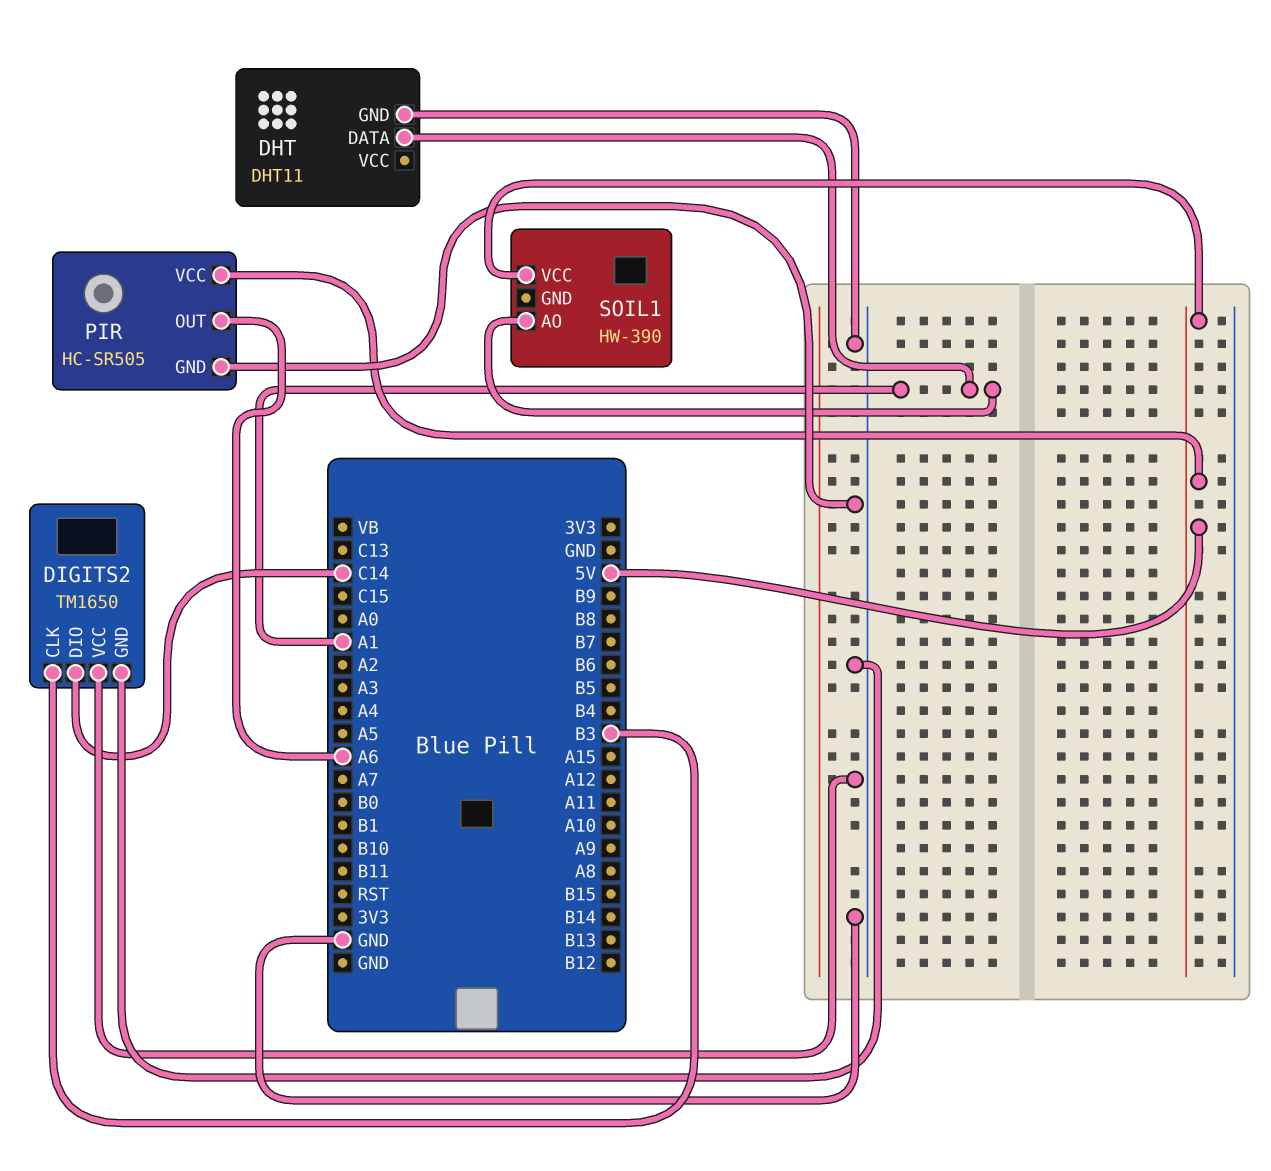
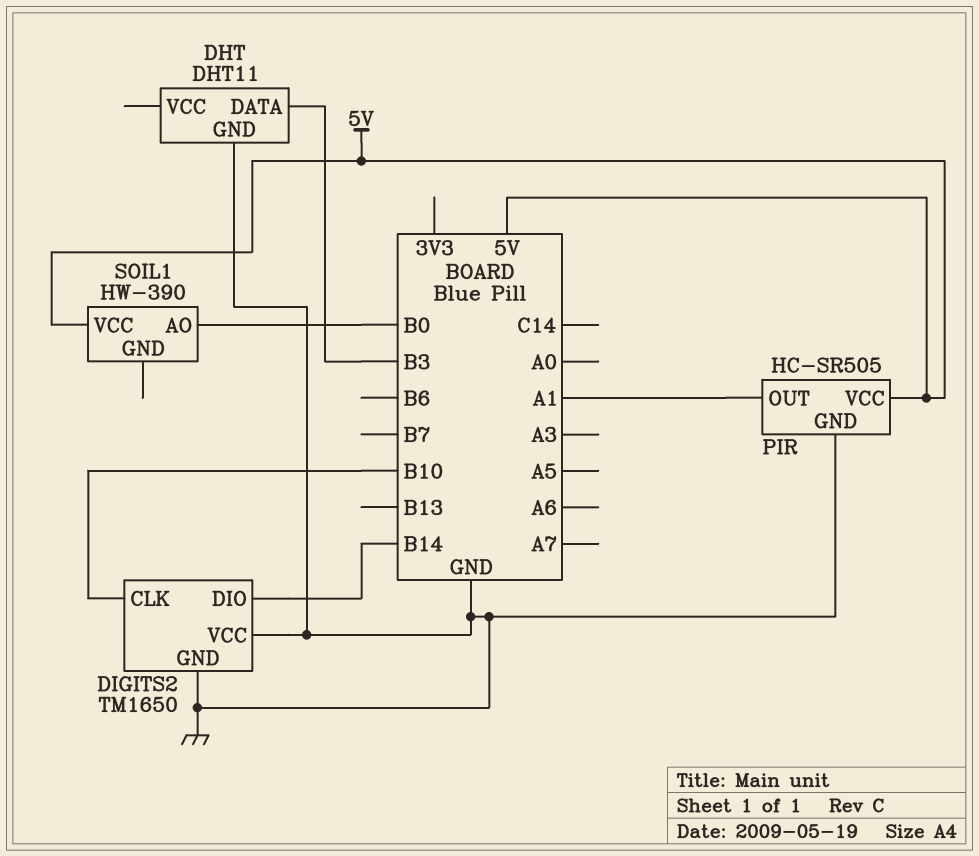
DHT pin DATA: A1 -> B3
DIGITS2 pin CLK: B3 -> B10
DIGITS2 pin DIO: C14 -> B14
PIR pin OUT: A6 -> A1
SOIL1 pin AO: A1 -> B0

